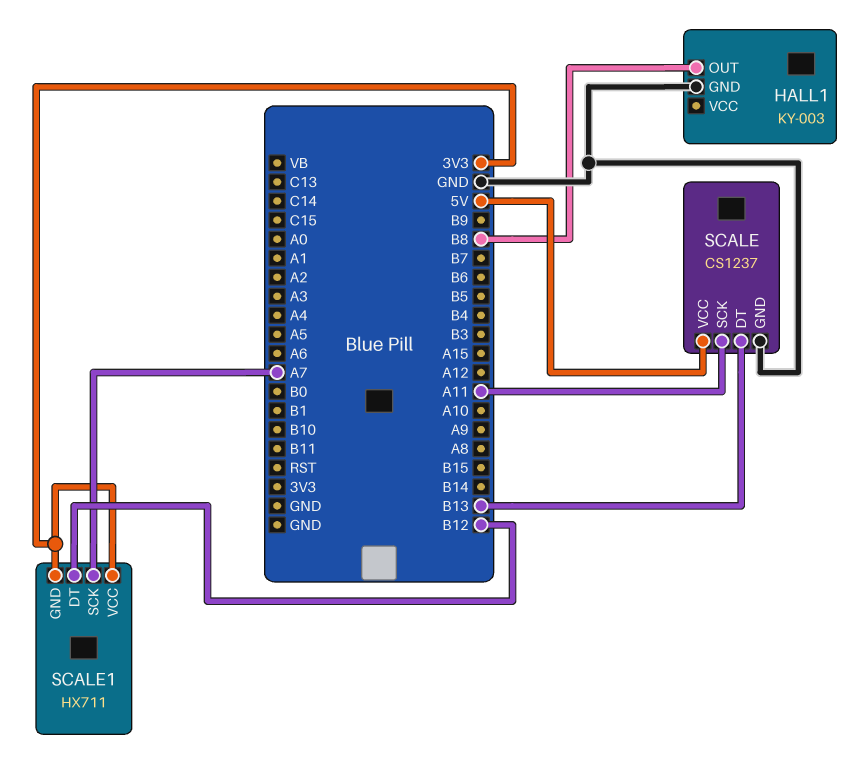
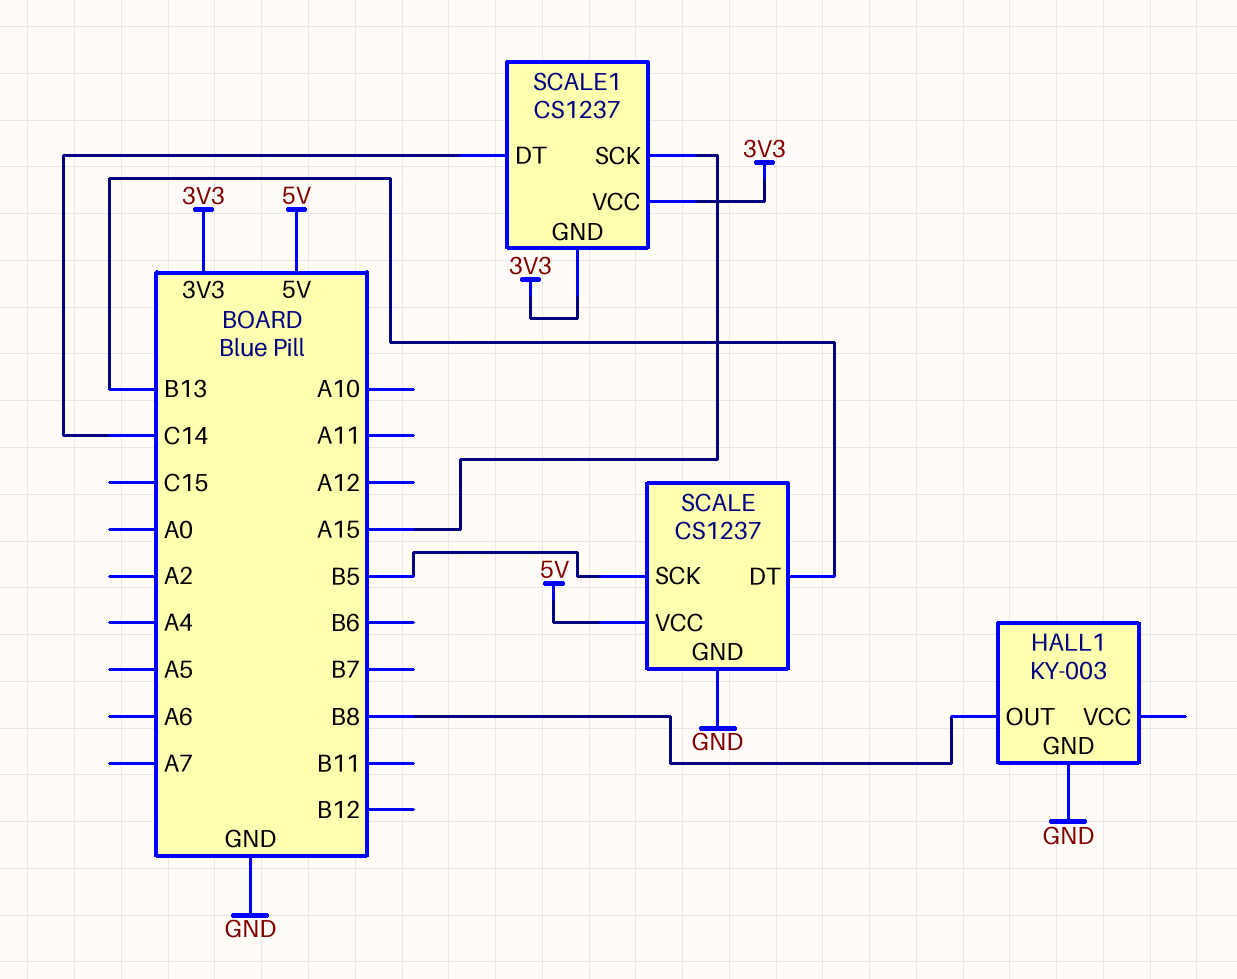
SCALE pin SCK: A11 -> B5
SCALE1: HX711 -> CS1237
SCALE1 pin DT: B12 -> C14
SCALE1 pin SCK: A7 -> A15

